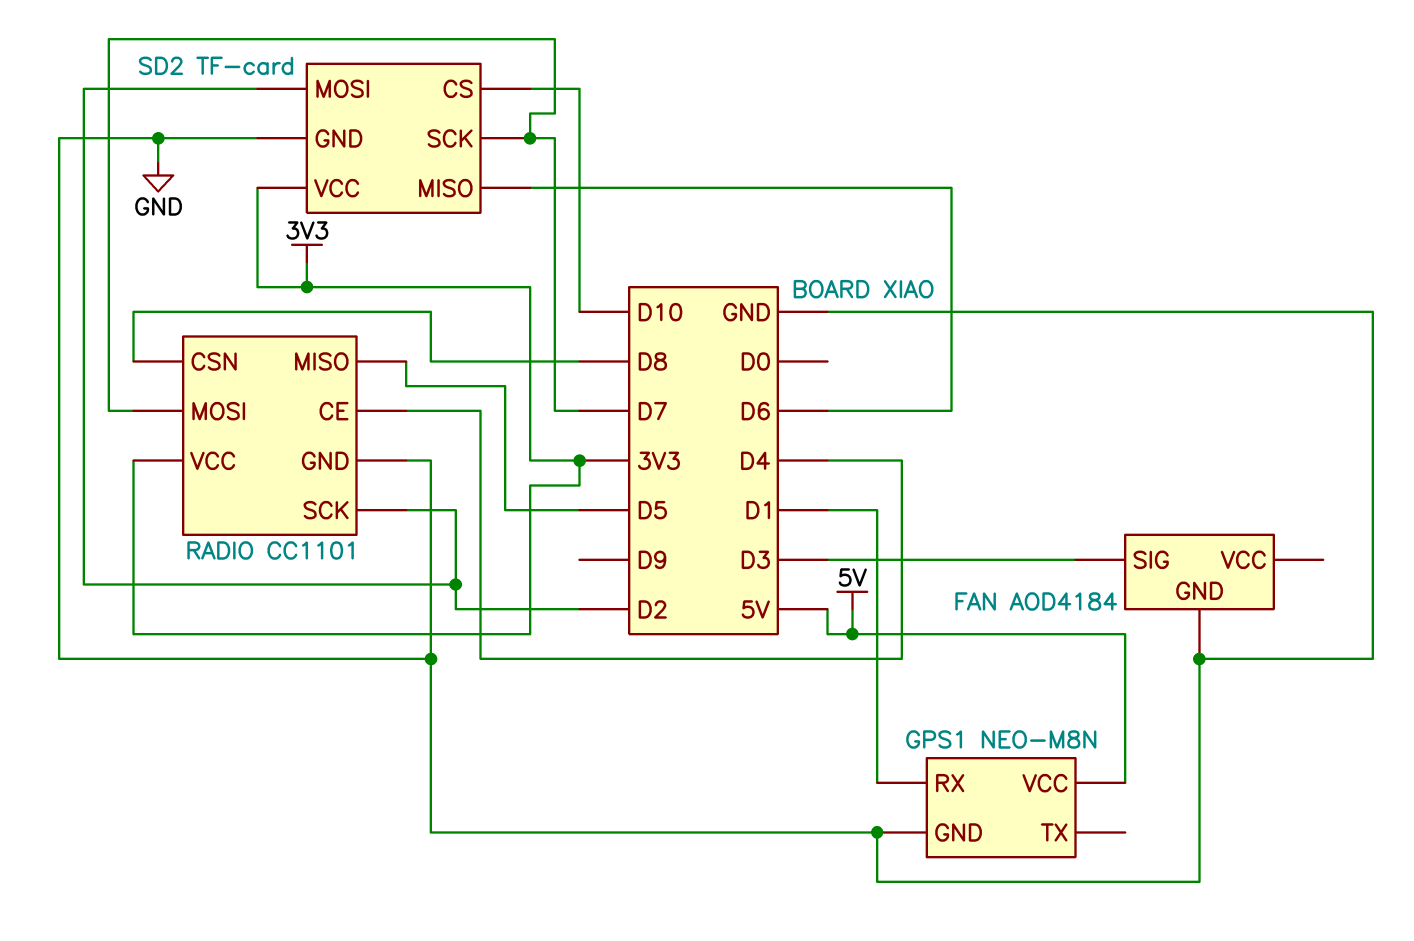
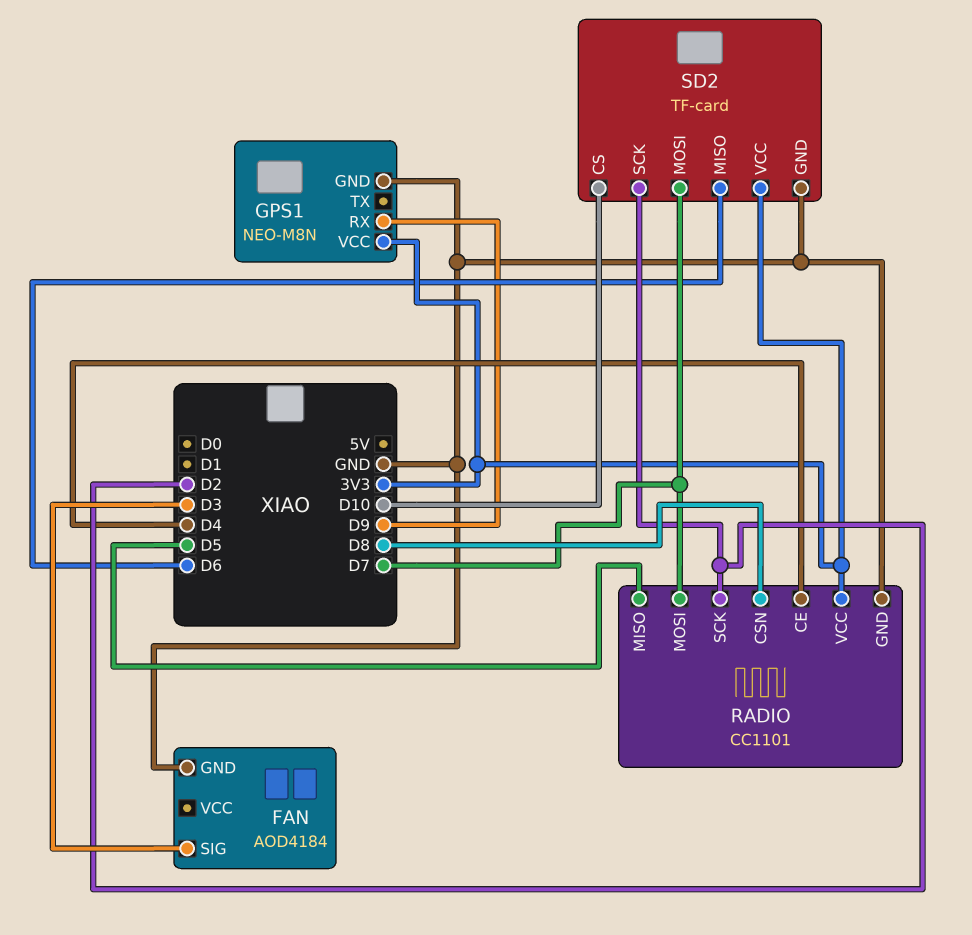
GPS1 pin RX: D1 -> D9
GPS1 pin VCC: 5V -> 3V3
SD2 pin MOSI: D2 -> D7
SD2 pin SCK: D7 -> D2

